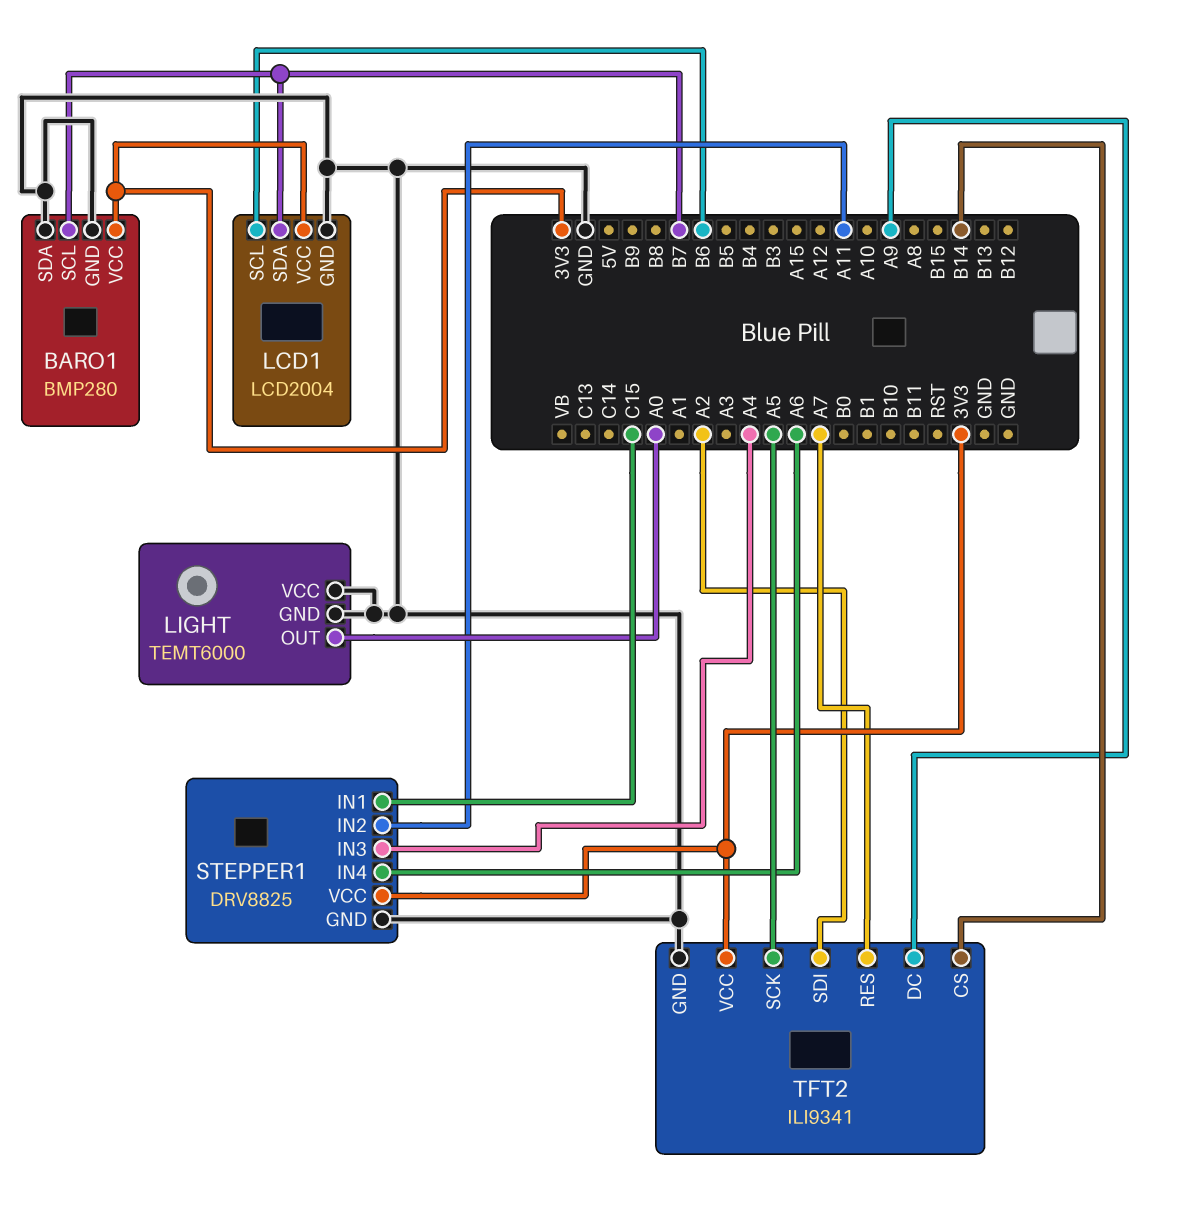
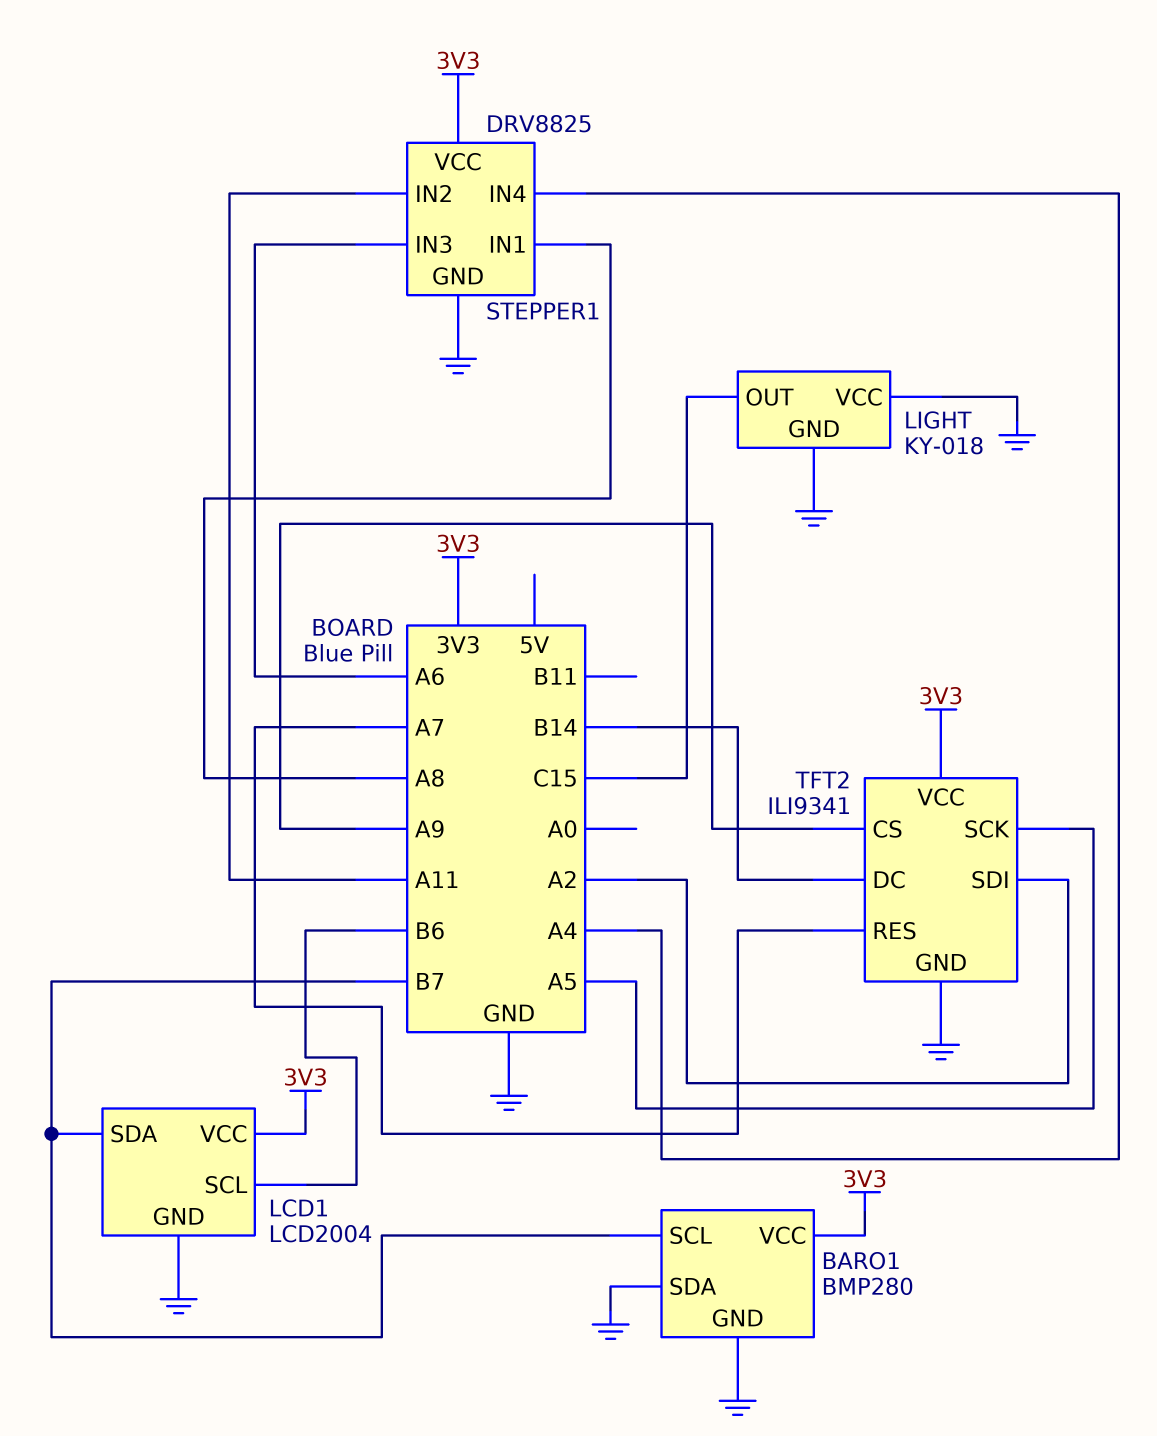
LIGHT: TEMT6000 -> KY-018
LIGHT pin OUT: A0 -> C15
STEPPER1 pin IN1: C15 -> A8
STEPPER1 pin IN3: A4 -> A6
STEPPER1 pin IN4: A6 -> A4
TFT2 pin CS: B14 -> A9
TFT2 pin DC: A9 -> B14

